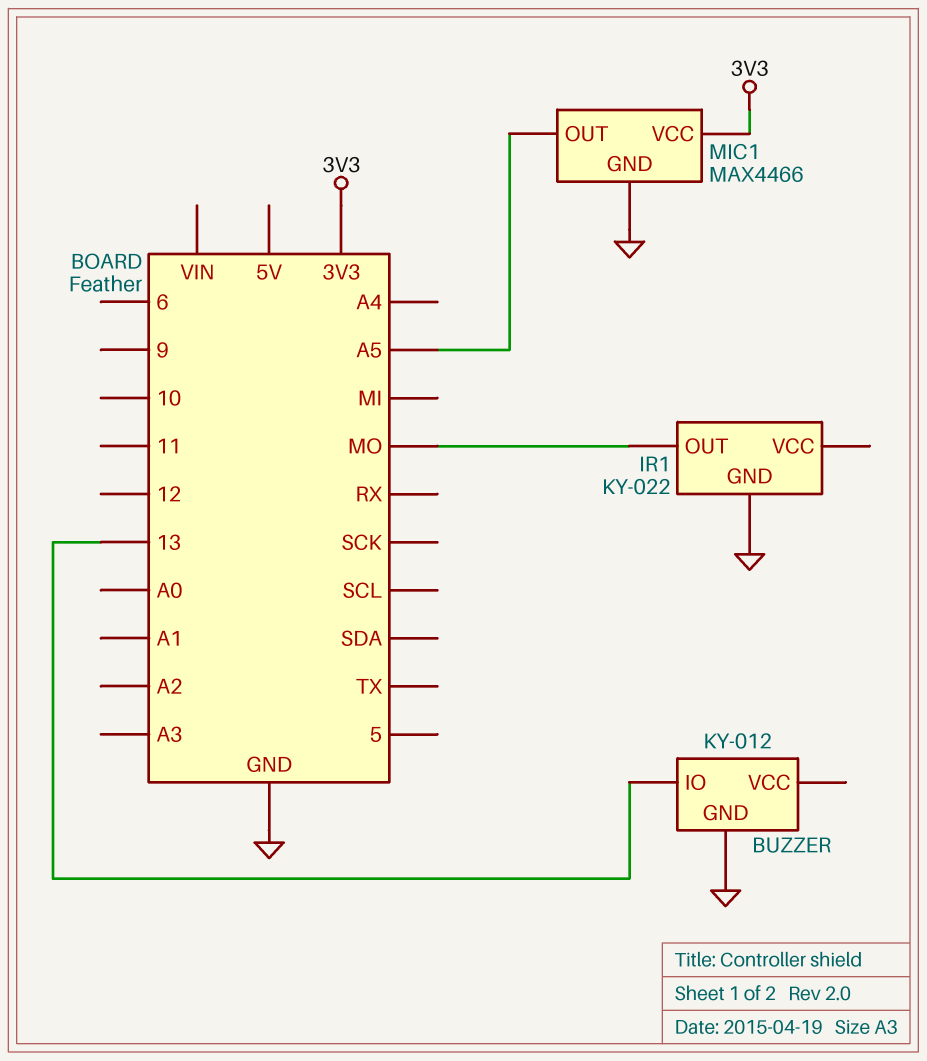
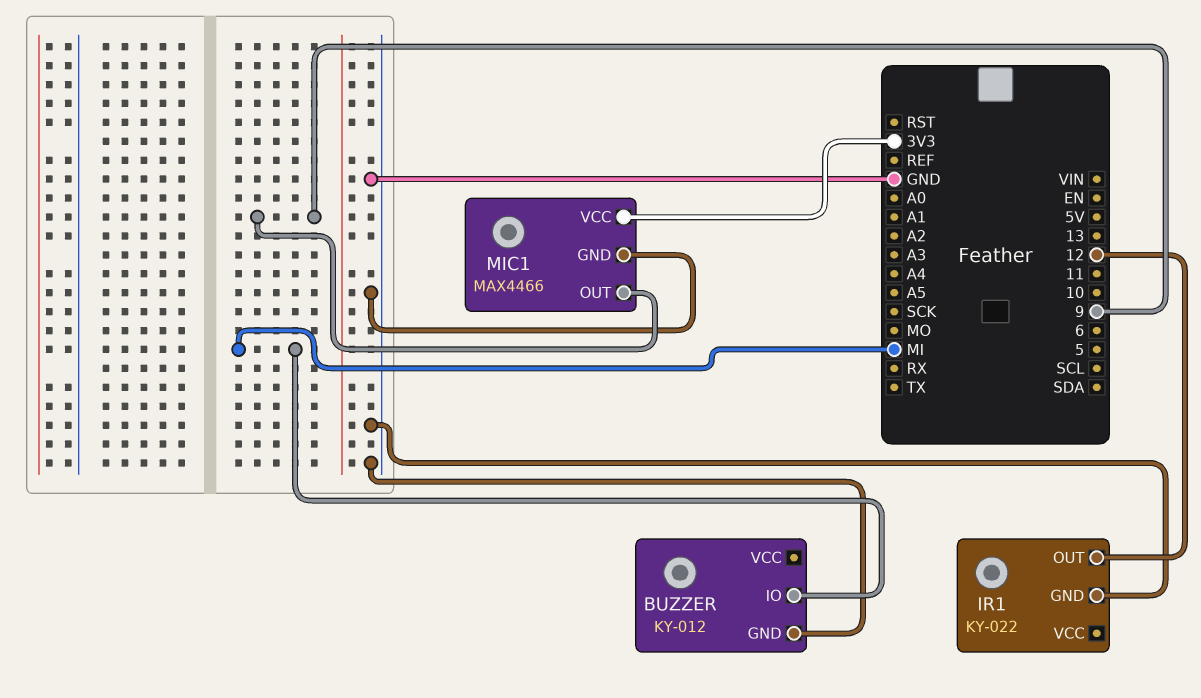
BUZZER pin IO: 13 -> MI
IR1 pin OUT: MO -> 12
MIC1 pin OUT: A5 -> 9

